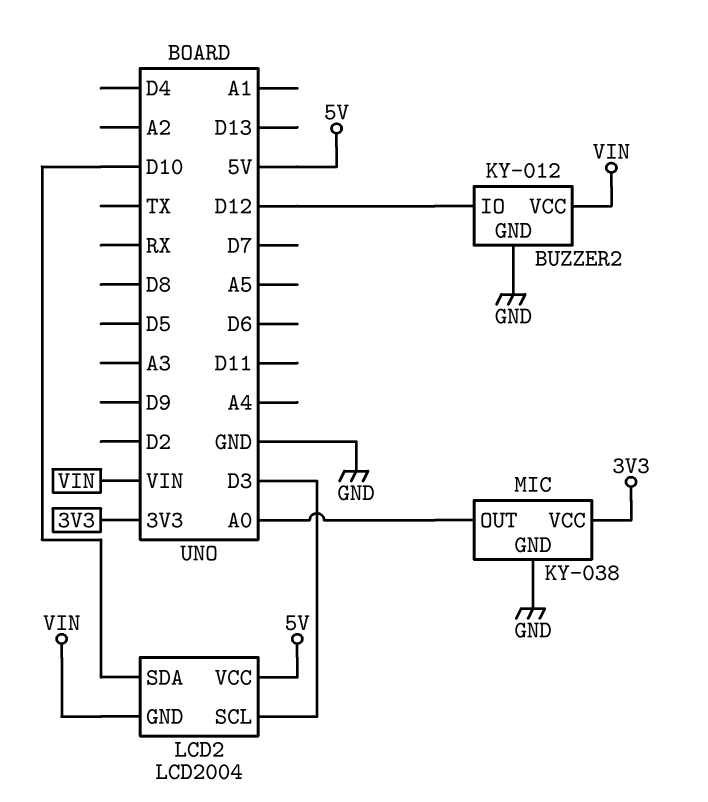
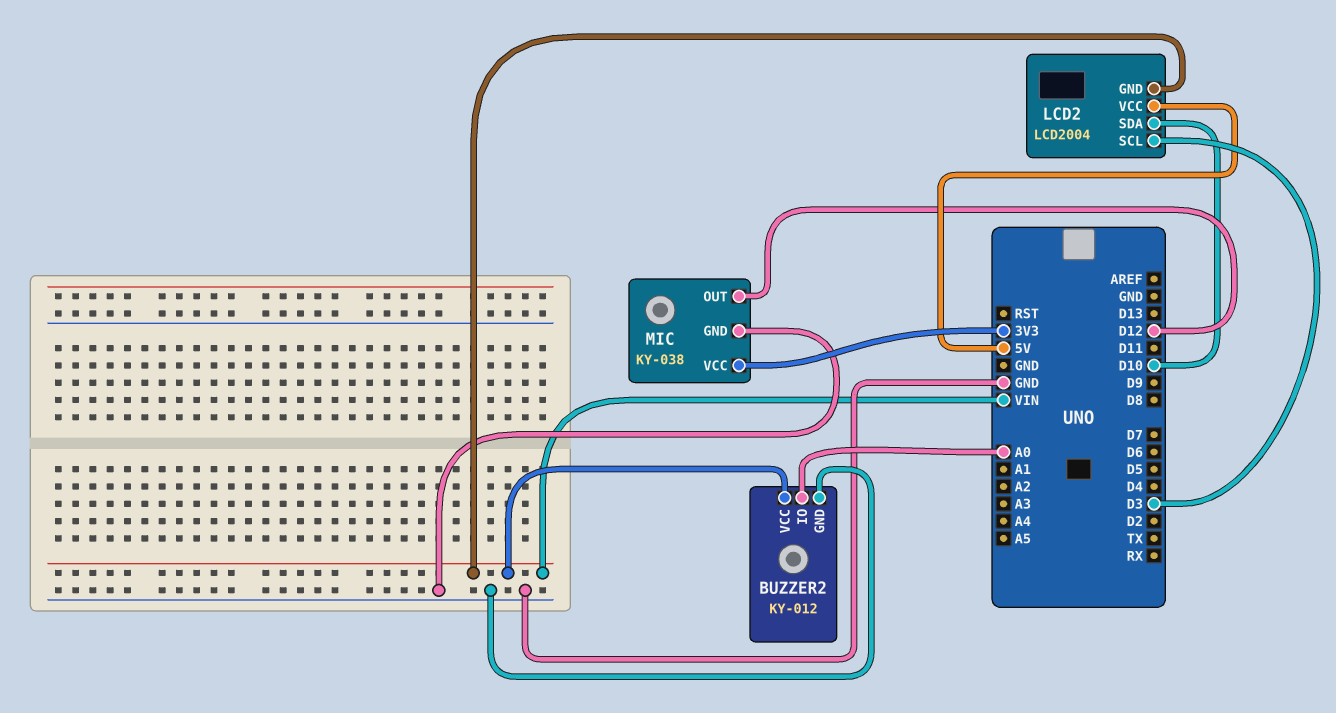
BUZZER2 pin IO: D12 -> A0
MIC pin OUT: A0 -> D12

